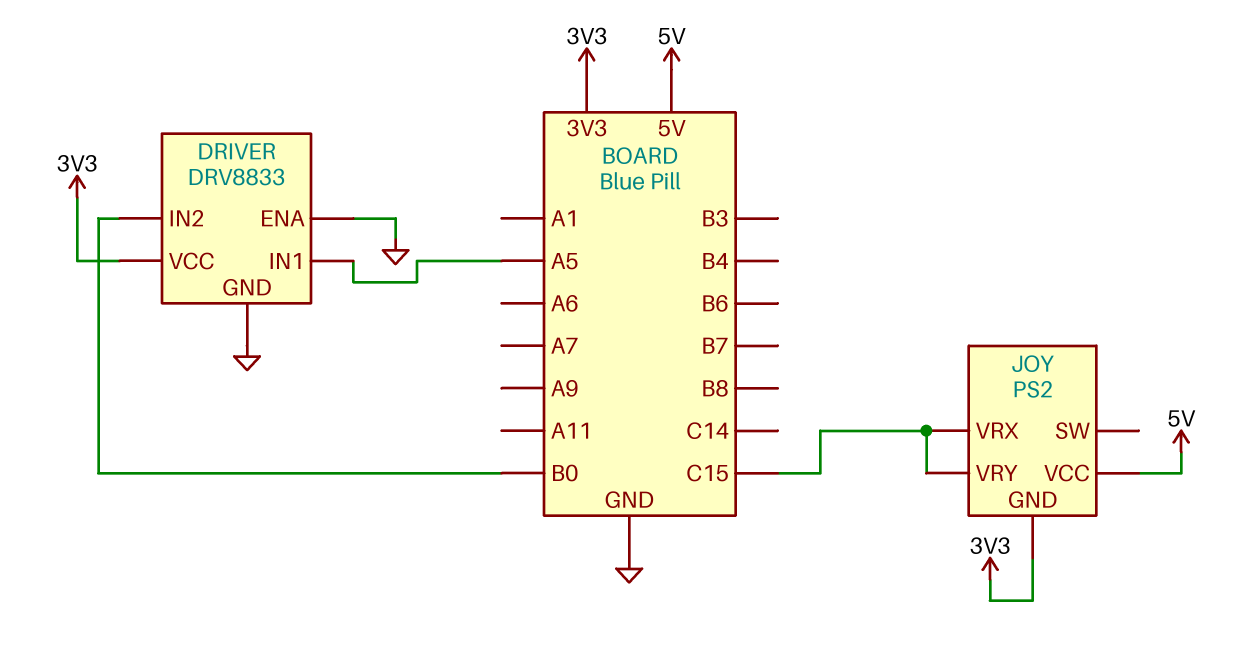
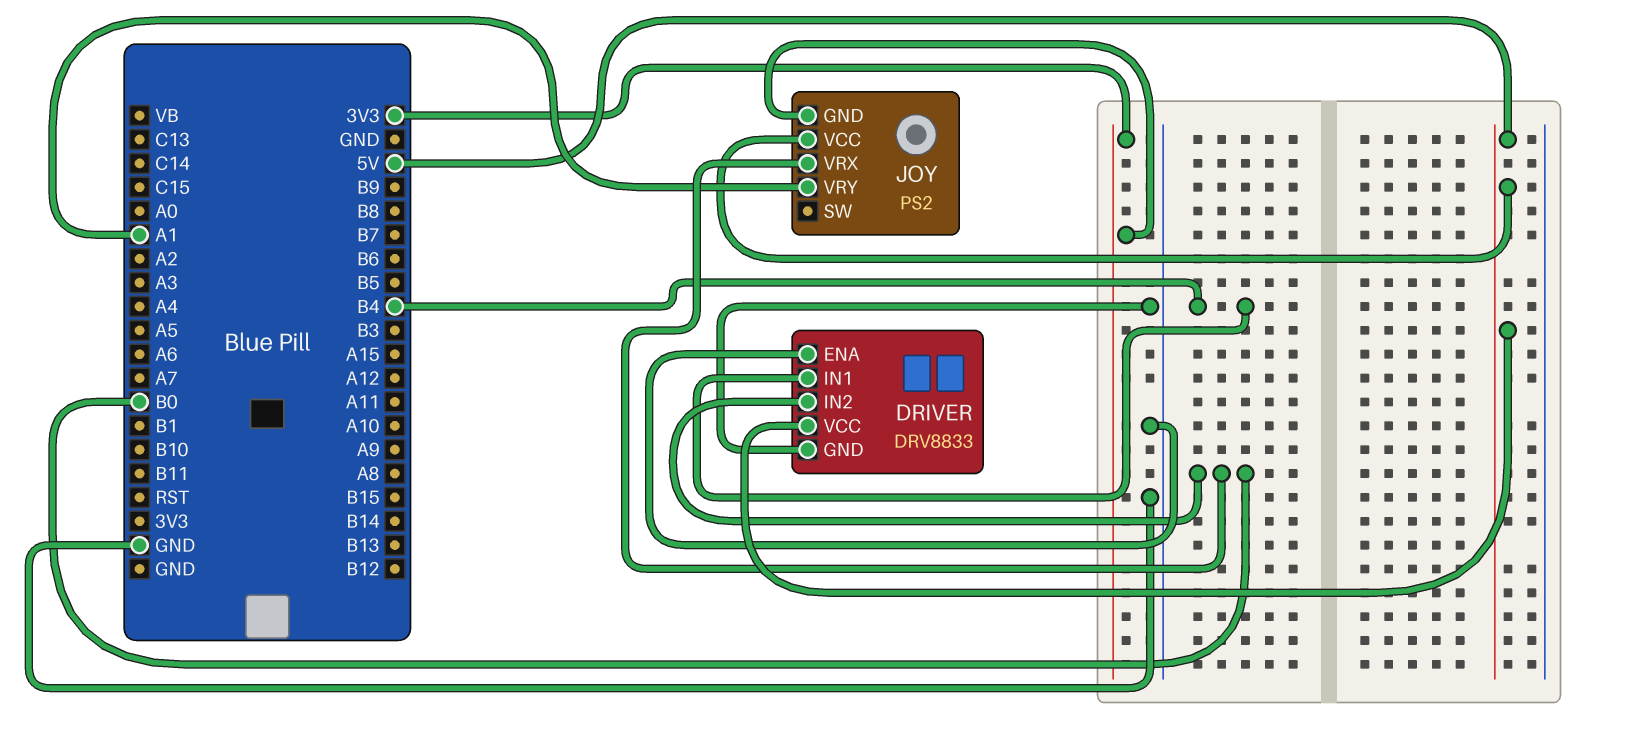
DRIVER pin IN1: A5 -> B4
DRIVER pin VCC: 3V3 -> 5V
JOY pin VRX: C15 -> B0
JOY pin VRY: C15 -> A1

